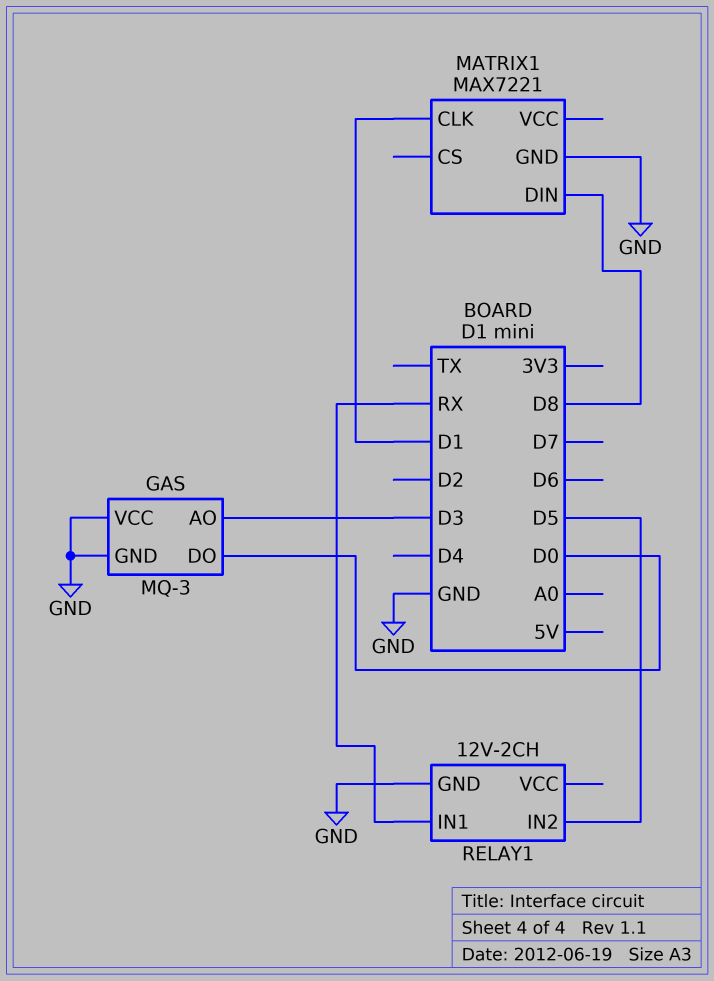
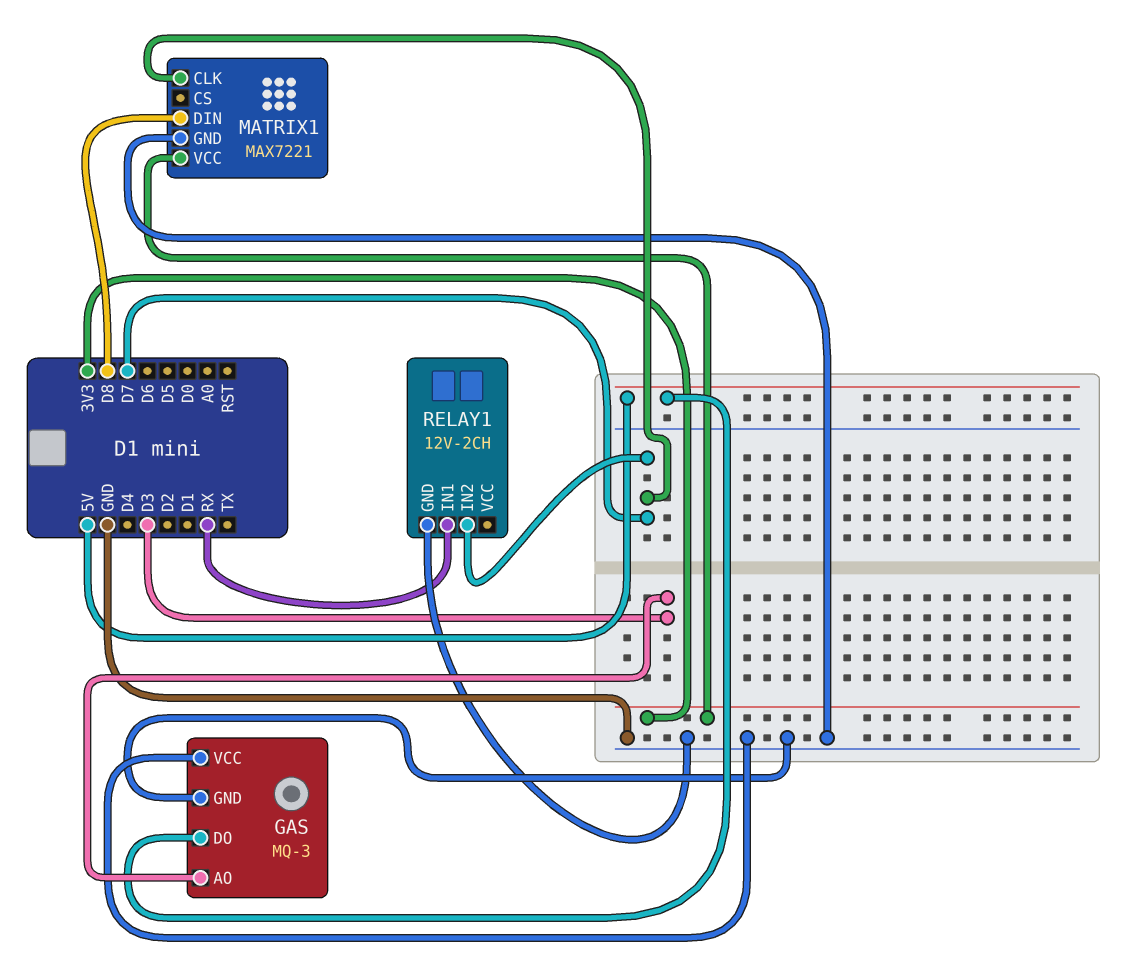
GAS pin DO: D0 -> 5V
MATRIX1 pin CLK: D1 -> D7
MATRIX1 pin VCC: none -> 3V3
RELAY1 pin IN2: D5 -> D7

